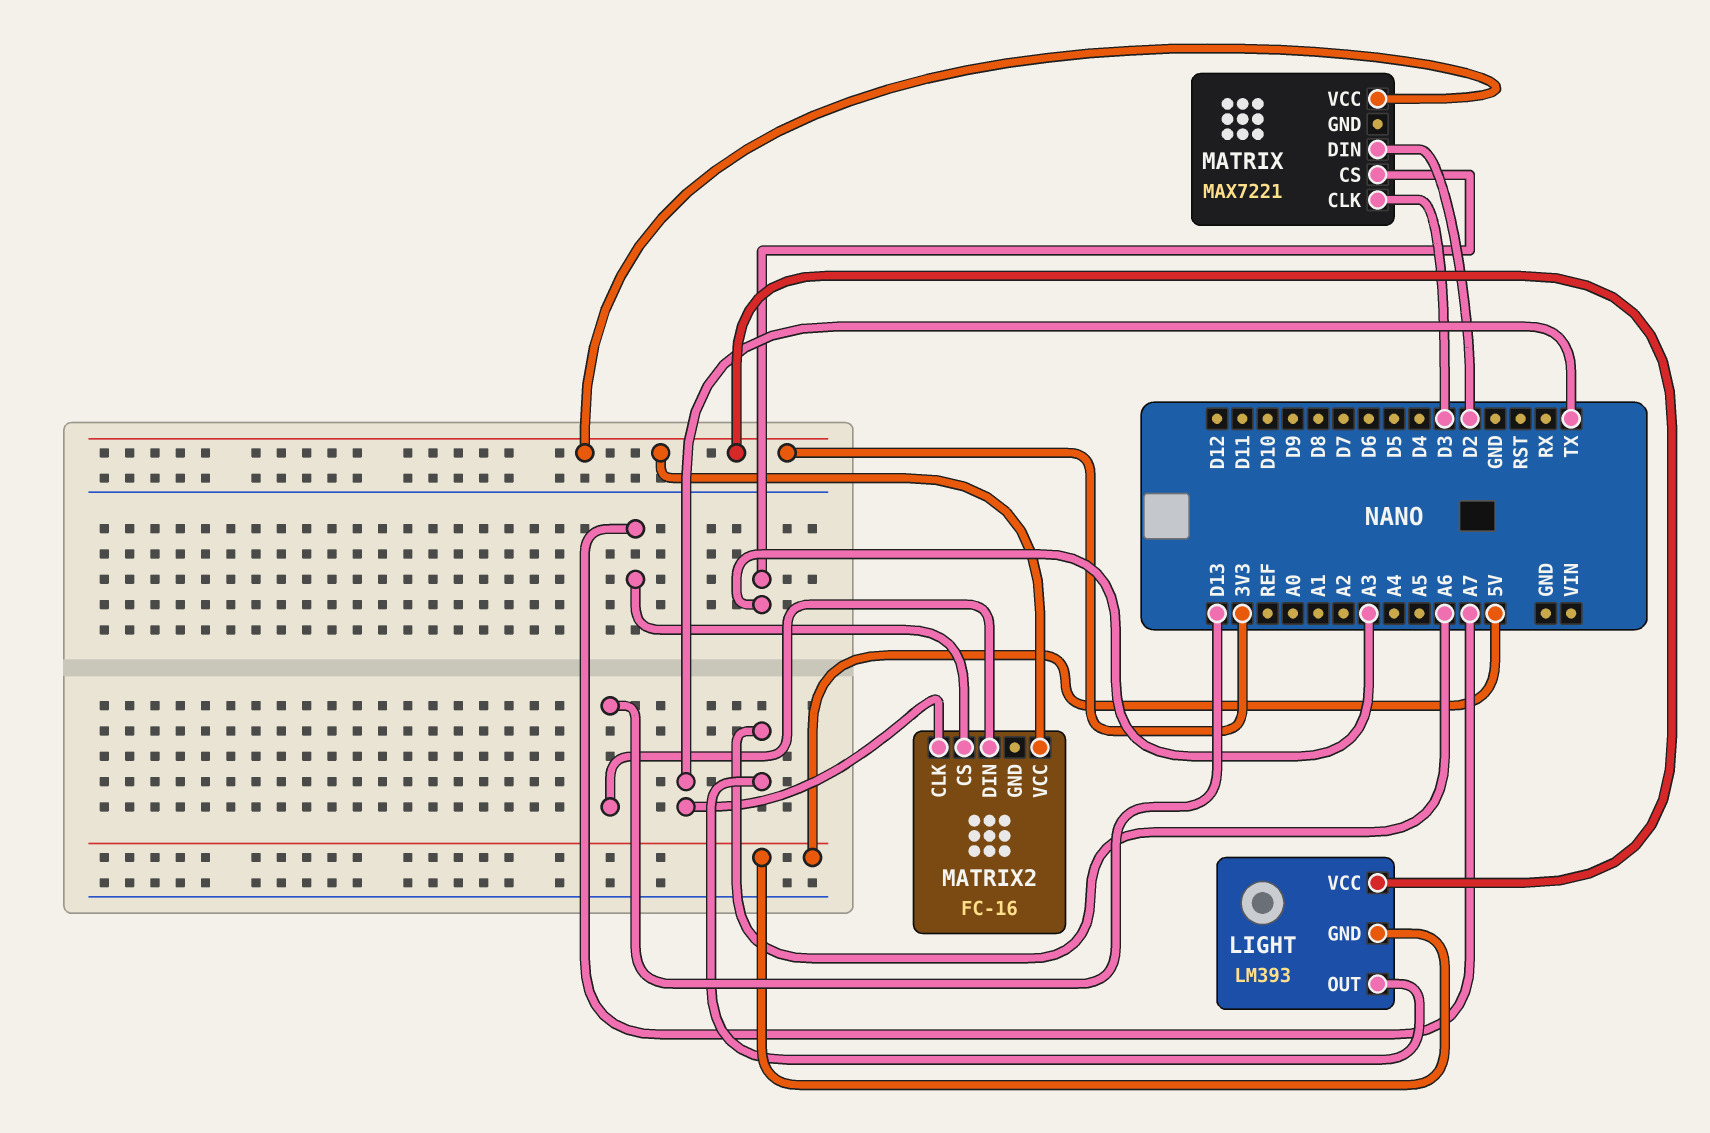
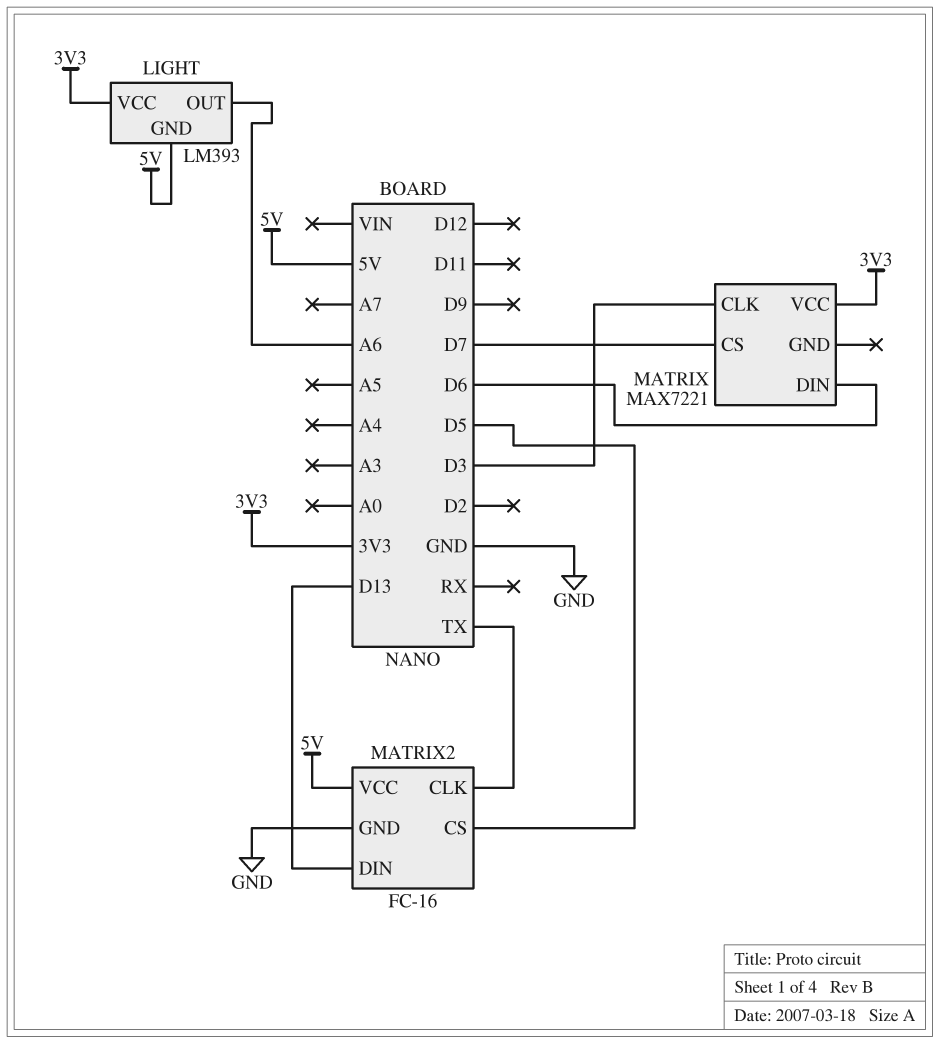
MATRIX pin CS: A3 -> D7
MATRIX pin DIN: D2 -> D6
MATRIX2 pin CS: A7 -> D5
MATRIX2 pin GND: none -> GND
MATRIX2 pin VCC: 3V3 -> 5V

